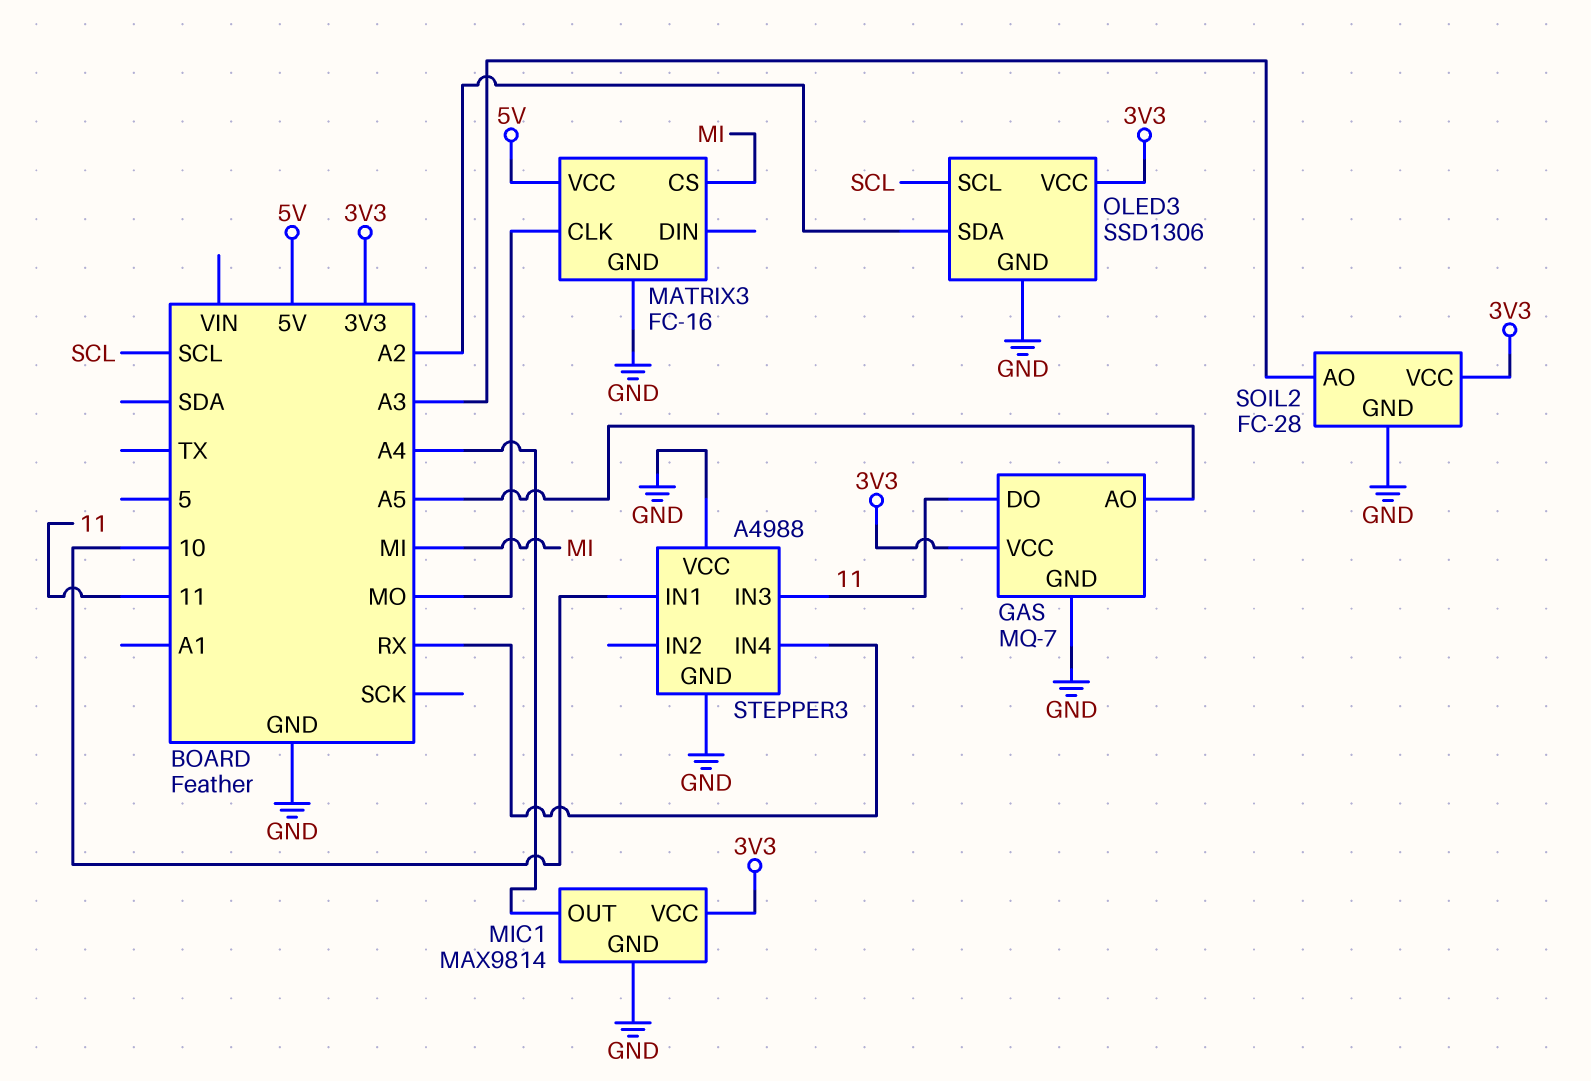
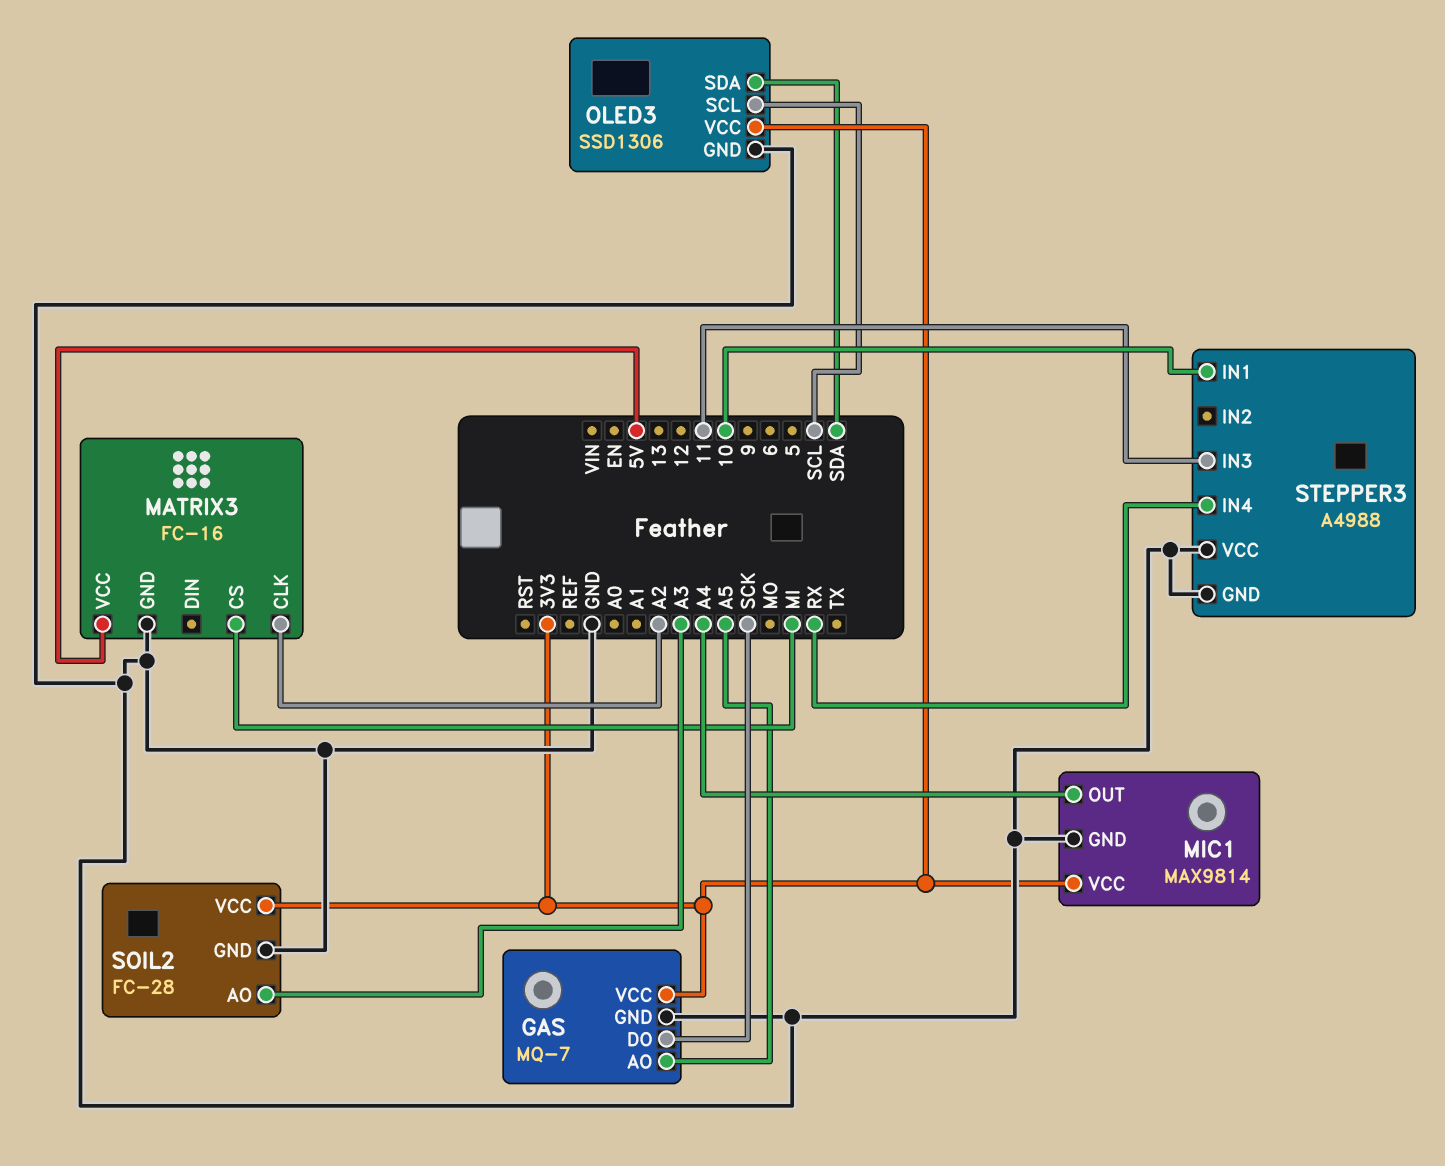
GAS pin DO: 11 -> SCK
MATRIX3 pin CLK: MO -> A2
OLED3 pin SDA: A2 -> SDA

